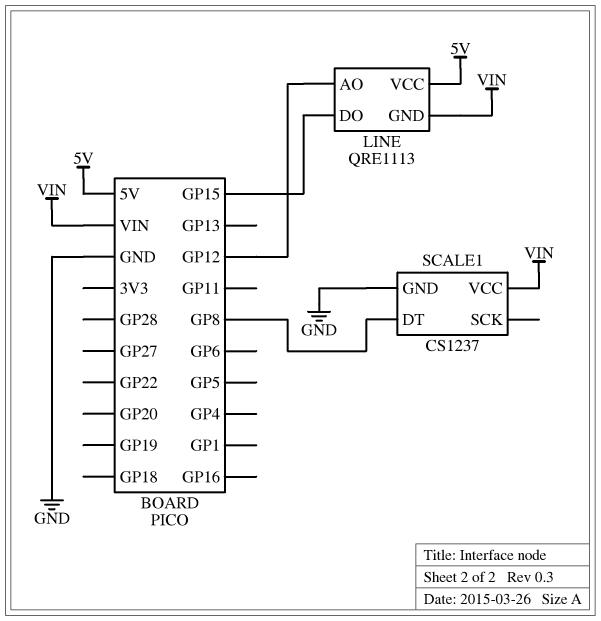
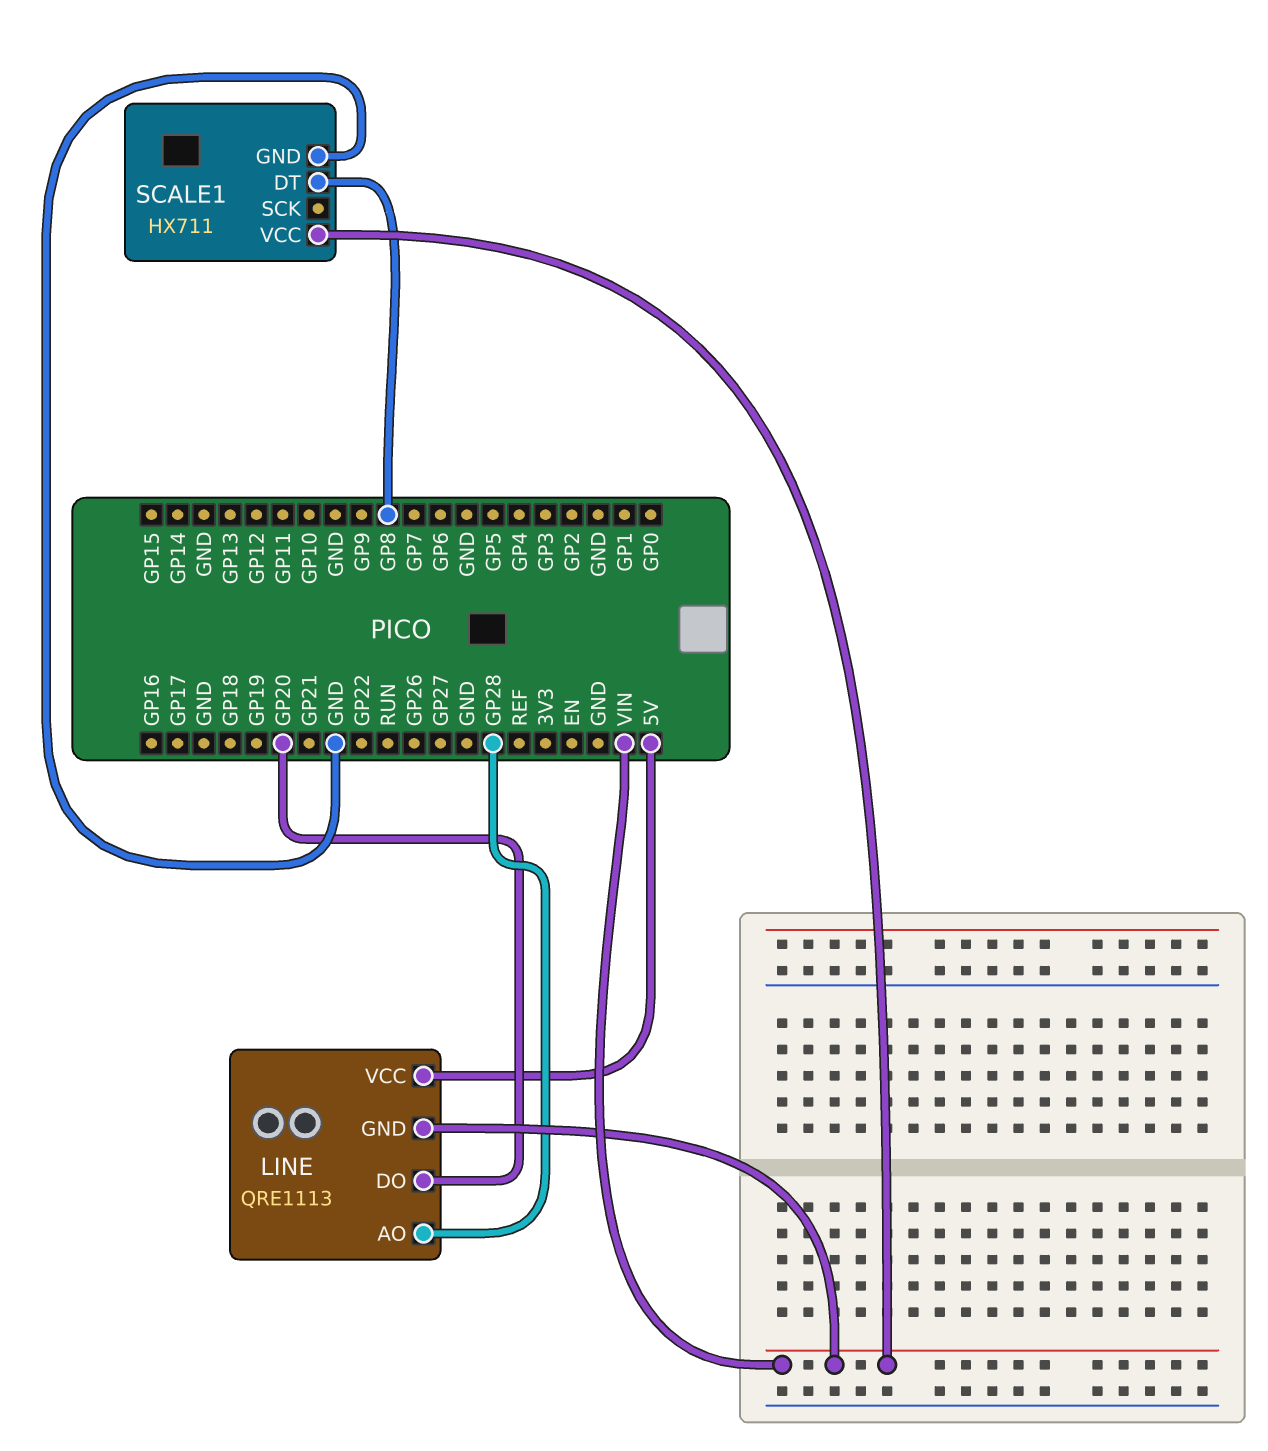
LINE pin AO: GP12 -> GP28
LINE pin DO: GP15 -> GP20
SCALE1: CS1237 -> HX711

